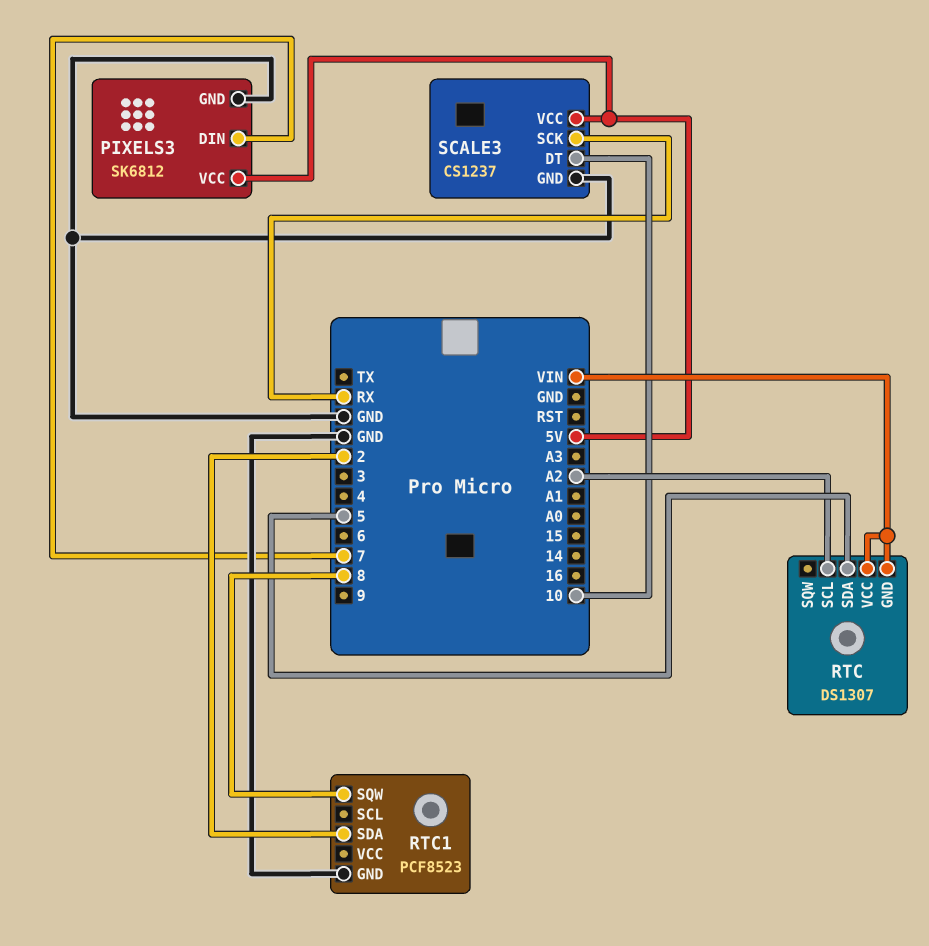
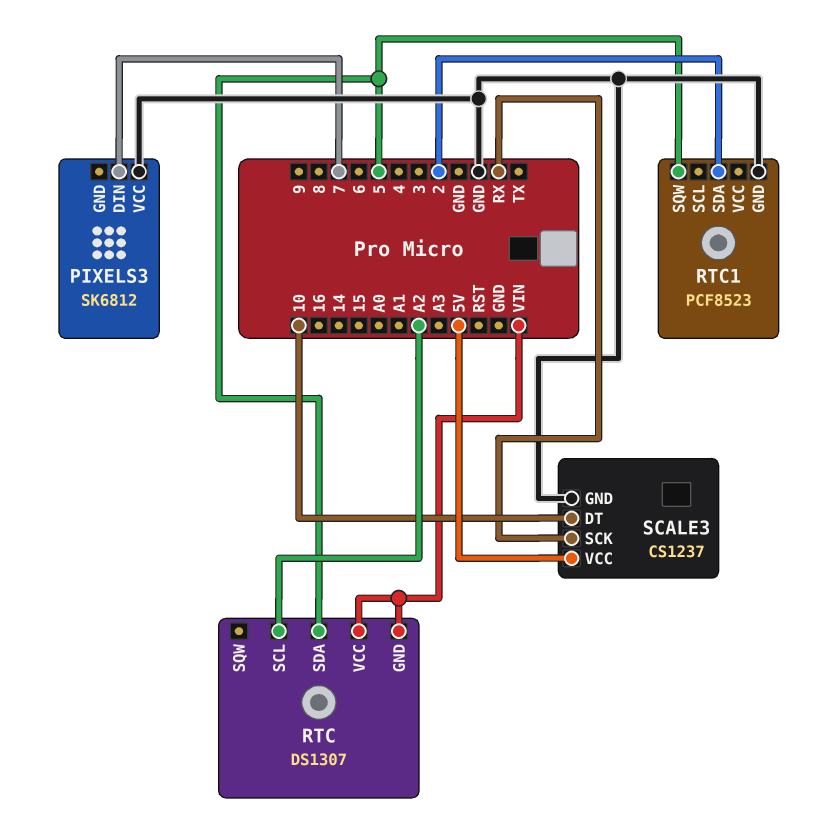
PIXELS3 pin GND: GND -> none
PIXELS3 pin VCC: 5V -> GND
RTC1 pin SQW: 8 -> 5

